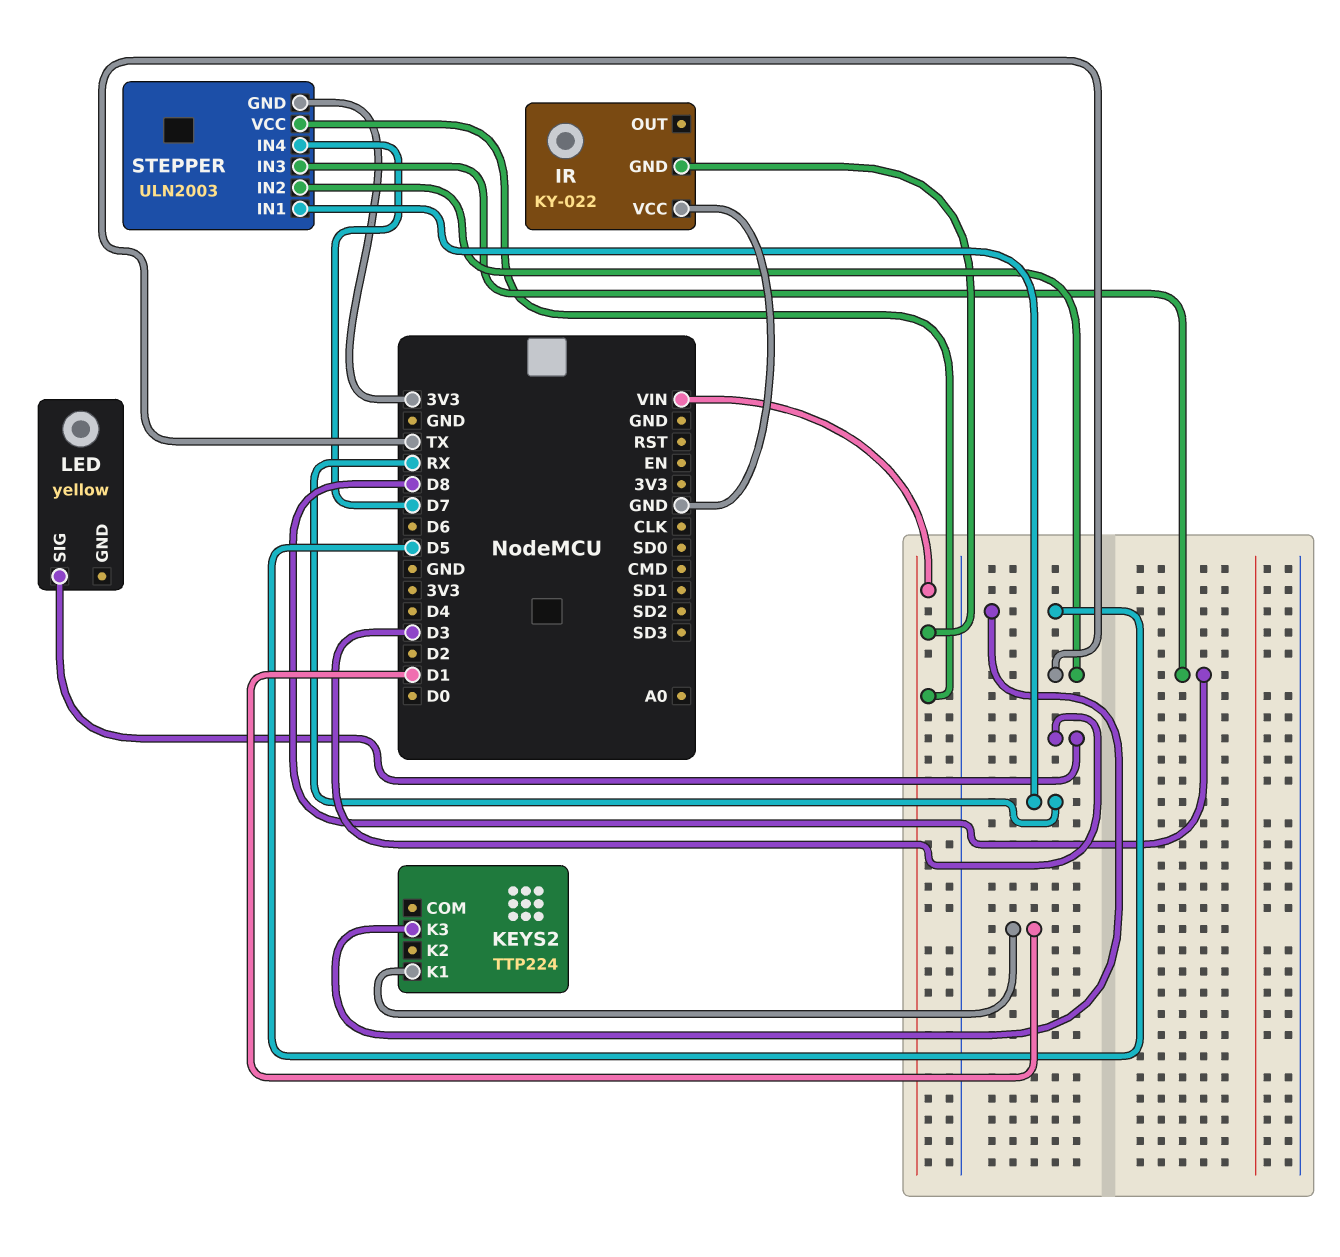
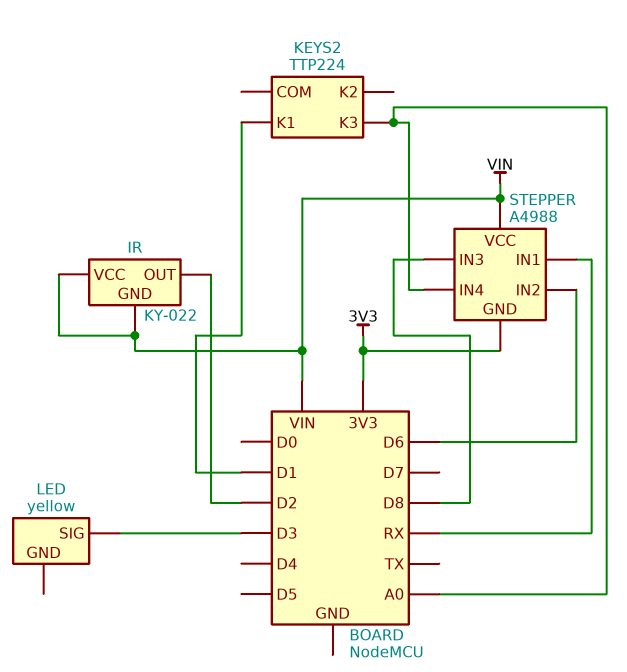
IR pin OUT: none -> D2
IR pin VCC: GND -> VIN
KEYS2 pin K3: D5 -> A0
STEPPER: ULN2003 -> A4988
STEPPER pin IN2: TX -> D6
STEPPER pin IN4: D7 -> A0

